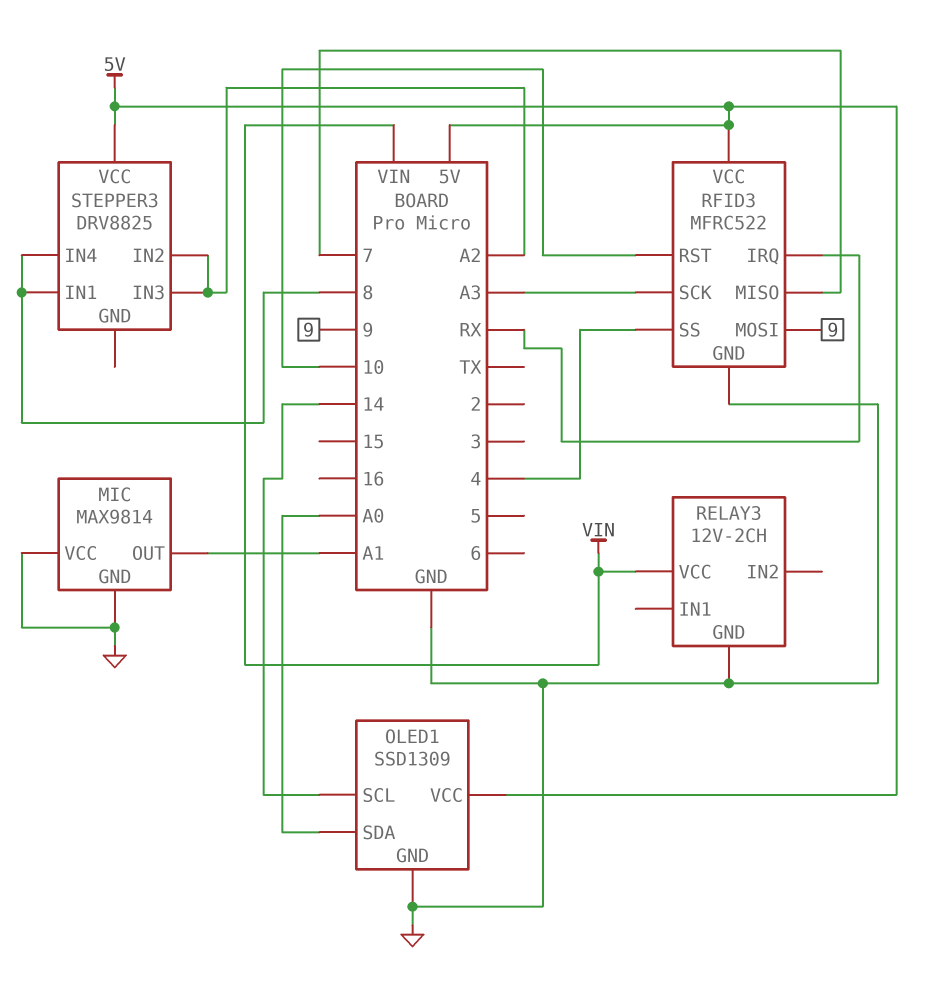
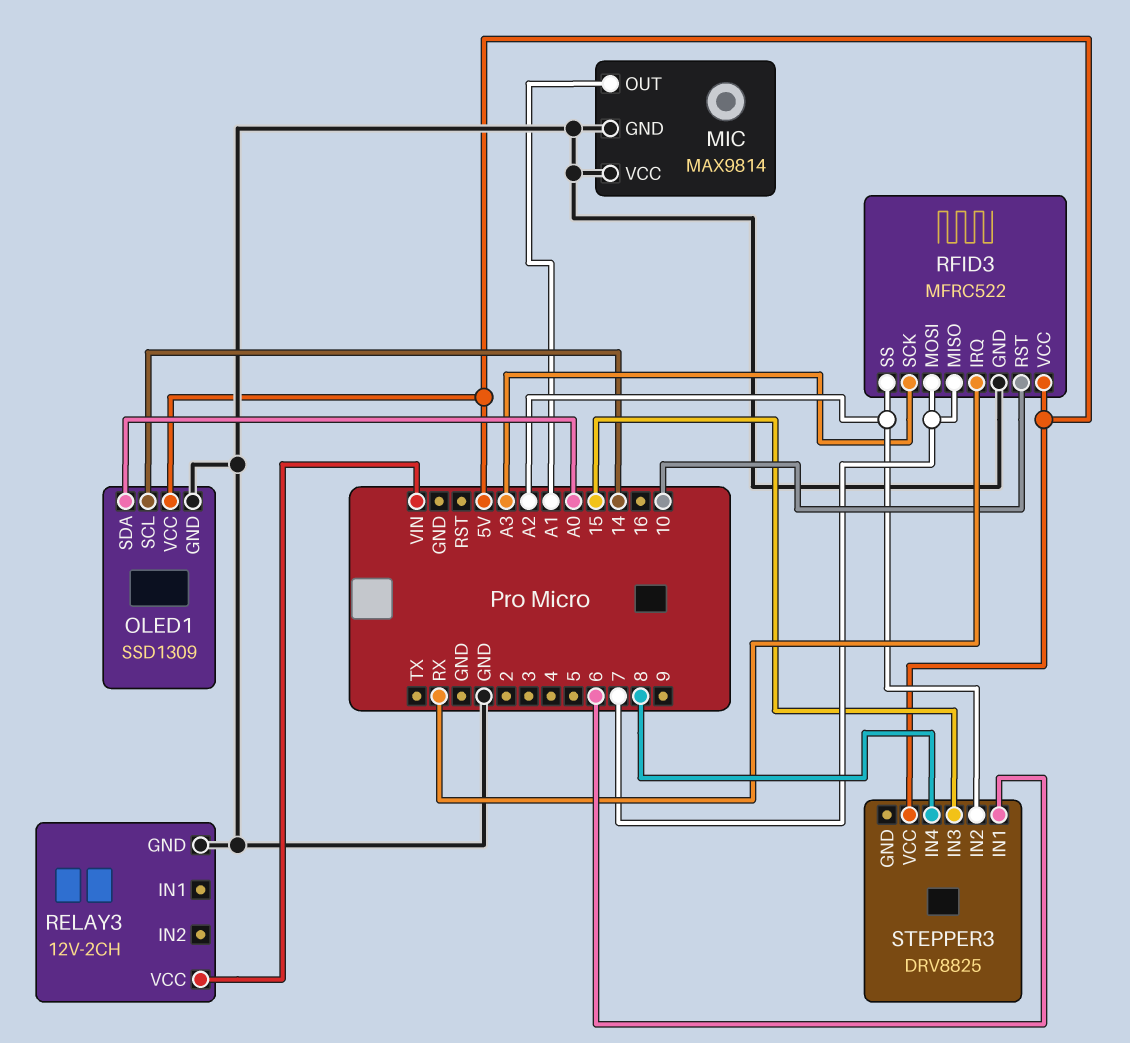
RFID3 pin MOSI: 9 -> 7
RFID3 pin SS: 4 -> A2
STEPPER3 pin IN1: 8 -> 6
STEPPER3 pin IN3: A2 -> 15

